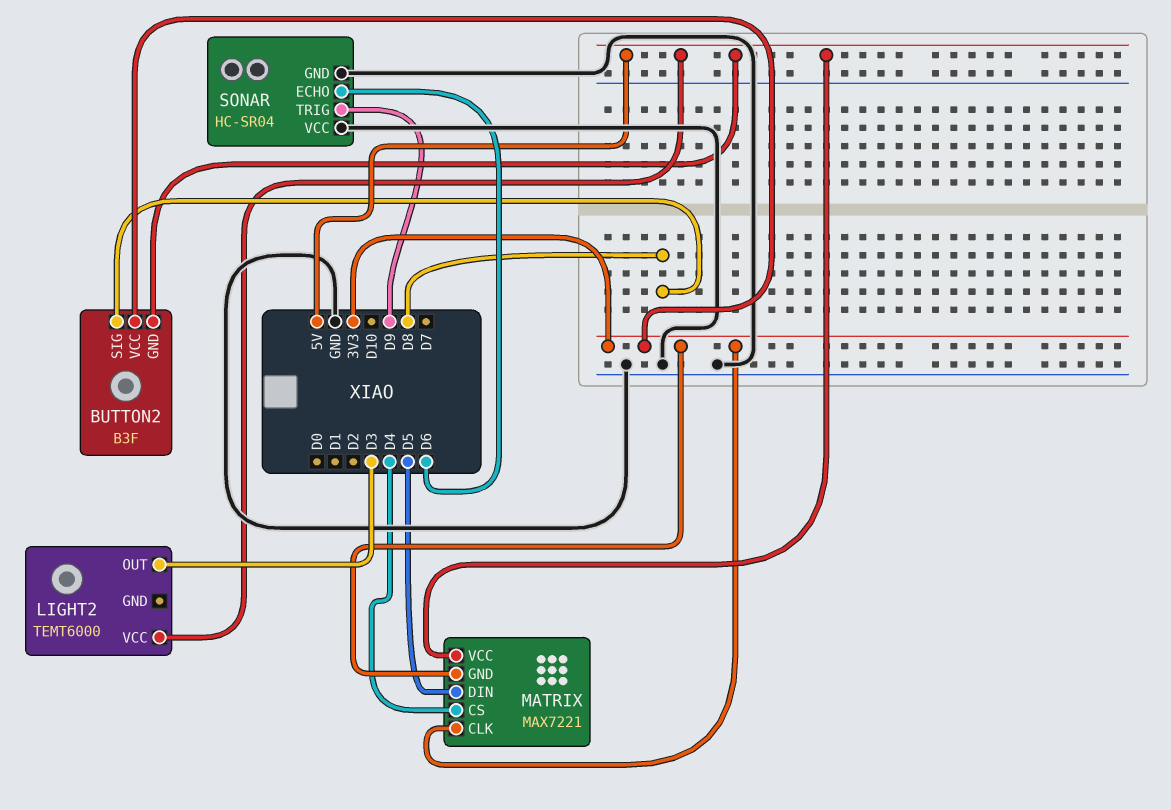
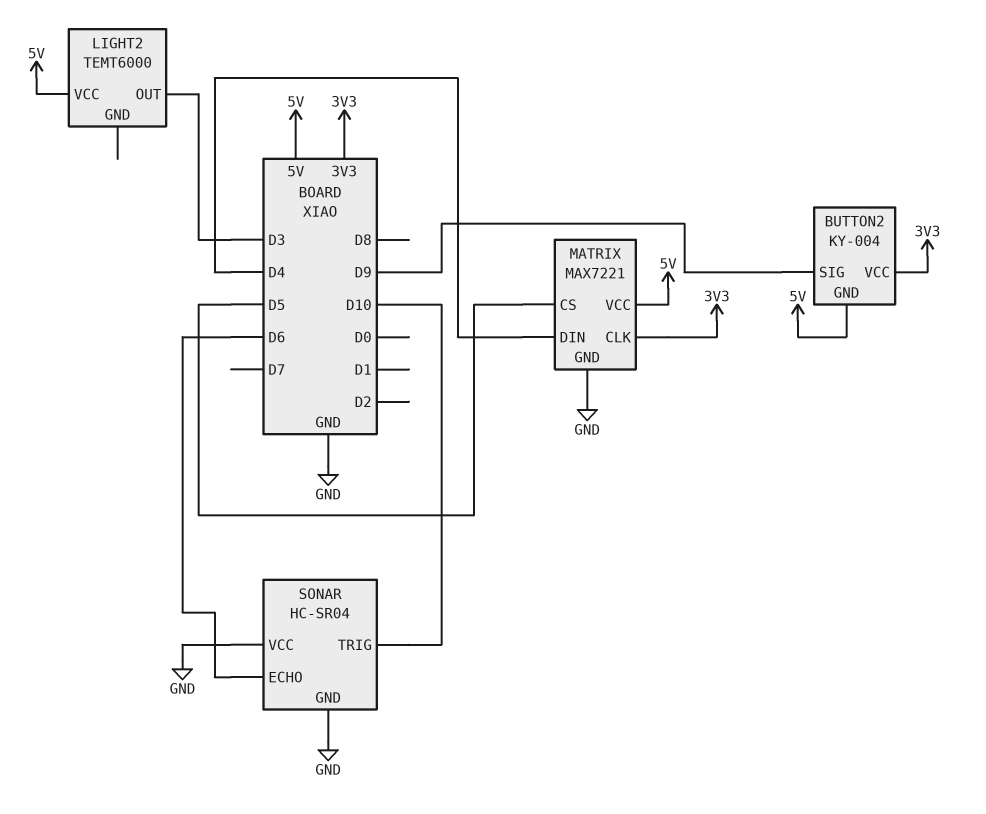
BUTTON2: B3F -> KY-004
BUTTON2 pin SIG: D8 -> D9
MATRIX pin CS: D4 -> D5
MATRIX pin DIN: D5 -> D4
MATRIX pin GND: 3V3 -> GND
SONAR pin TRIG: D9 -> D10

